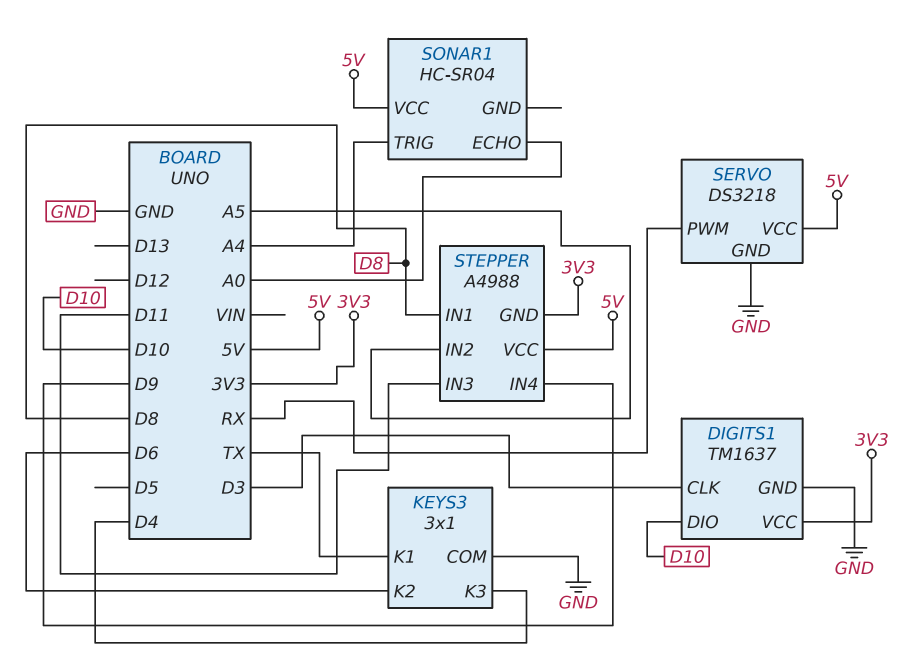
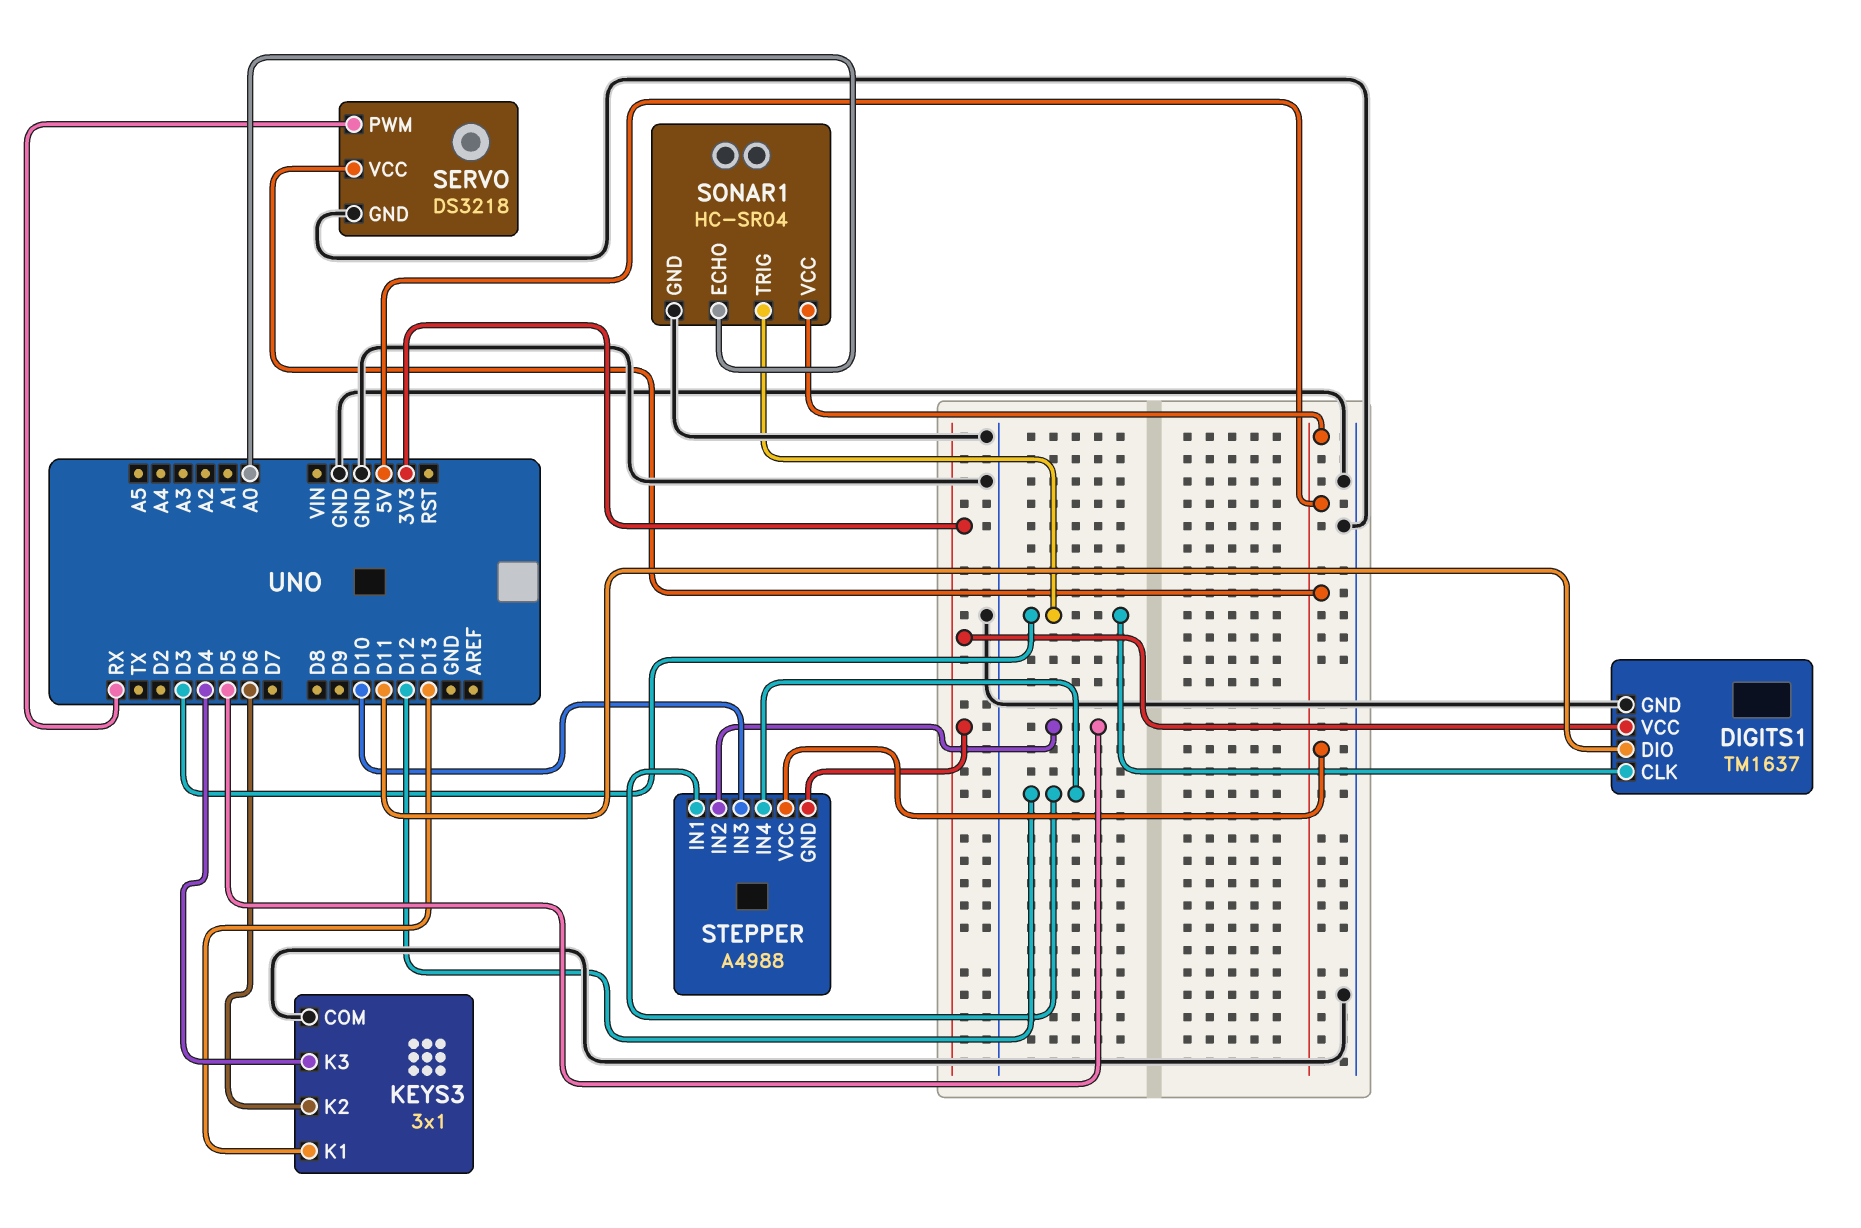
DIGITS1 pin DIO: D10 -> D11
KEYS3 pin K1: TX -> D13
SONAR1 pin GND: none -> GND
SONAR1 pin TRIG: A4 -> D3
STEPPER pin IN1: D8 -> D12
STEPPER pin IN2: A5 -> D5
STEPPER pin IN3: D11 -> D10
STEPPER pin IN4: D9 -> D12

